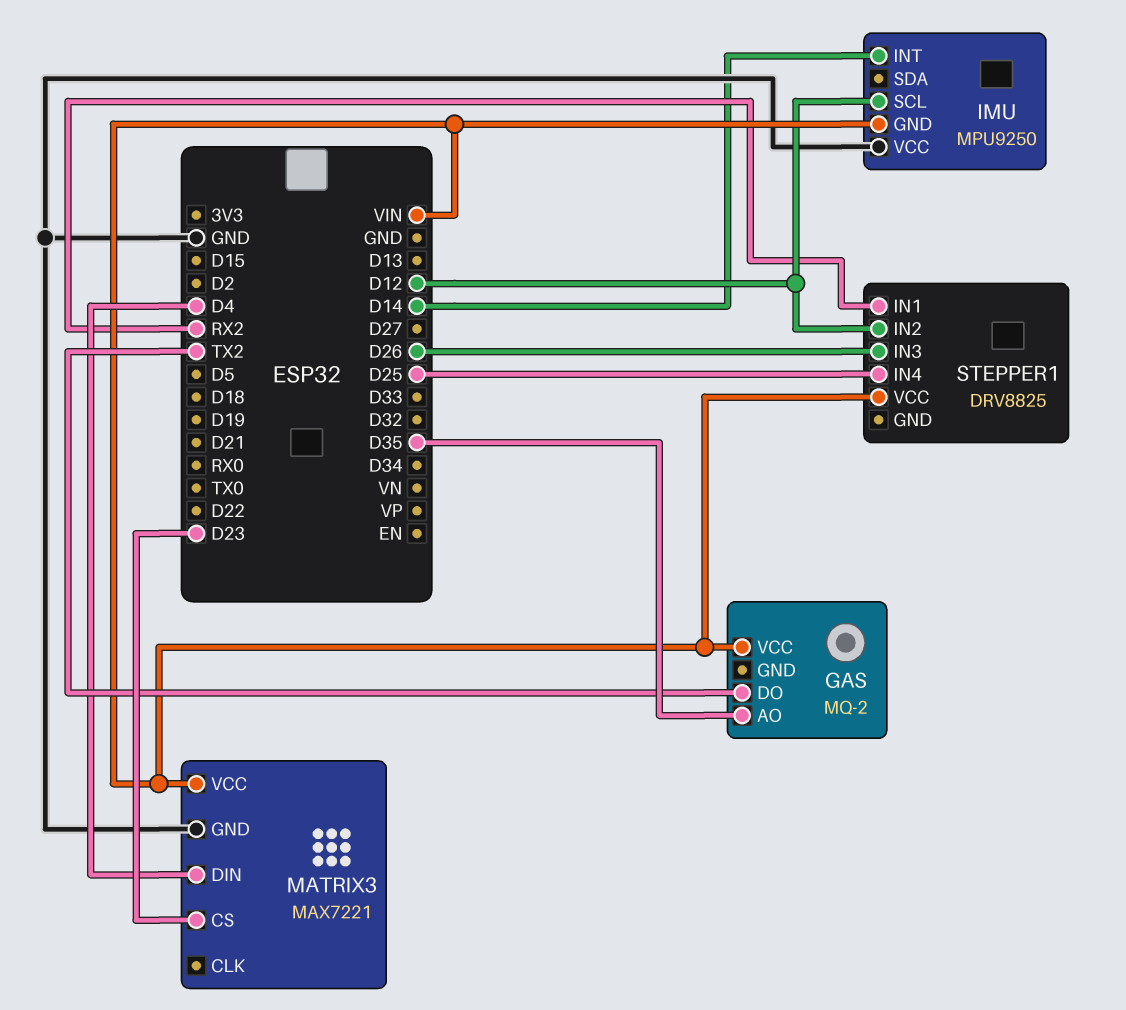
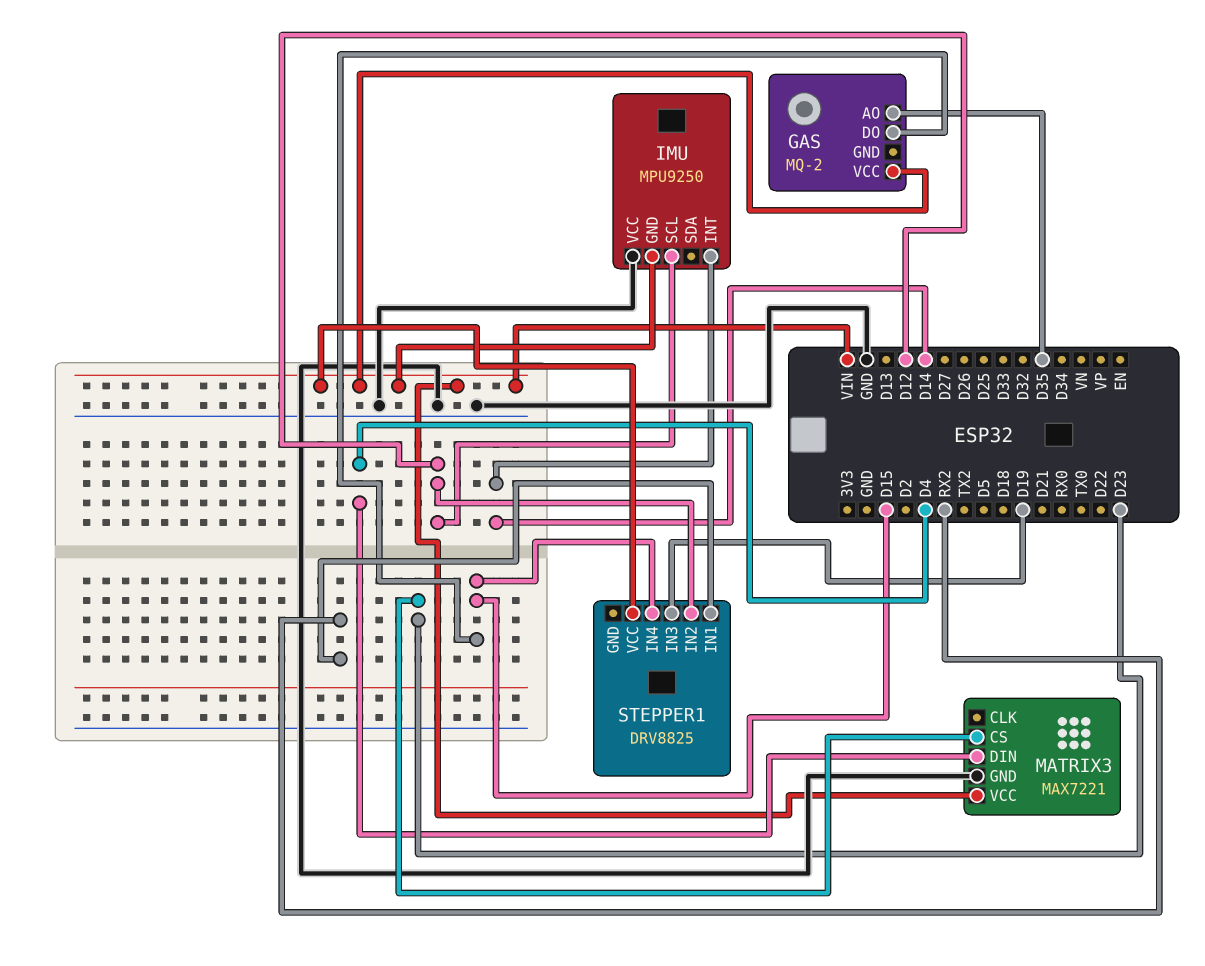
GAS pin DO: TX2 -> D15
STEPPER1 pin IN3: D26 -> D19
STEPPER1 pin IN4: D25 -> D15

